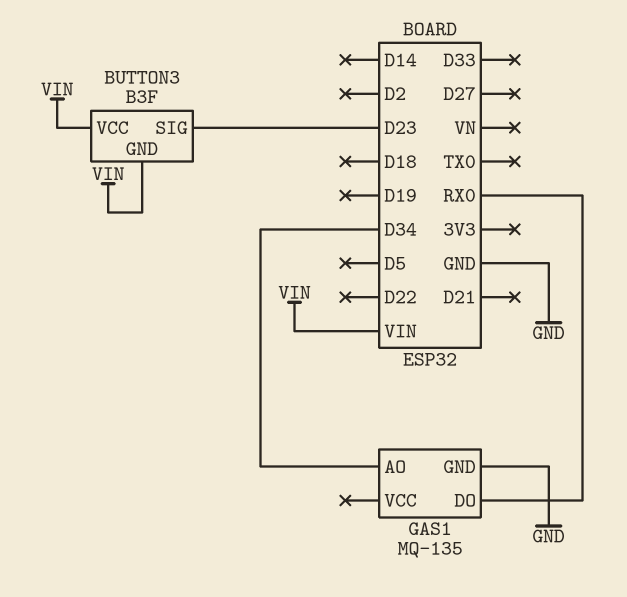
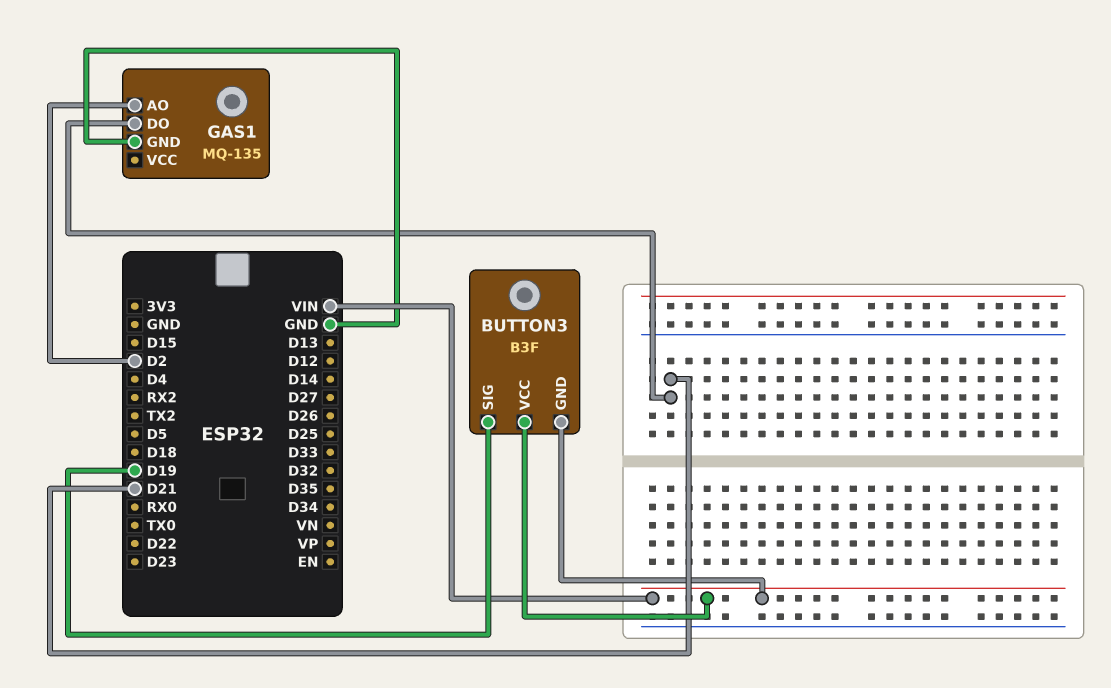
BUTTON3 pin SIG: D23 -> D19
GAS1 pin AO: D34 -> D2
GAS1 pin DO: RX0 -> D21

